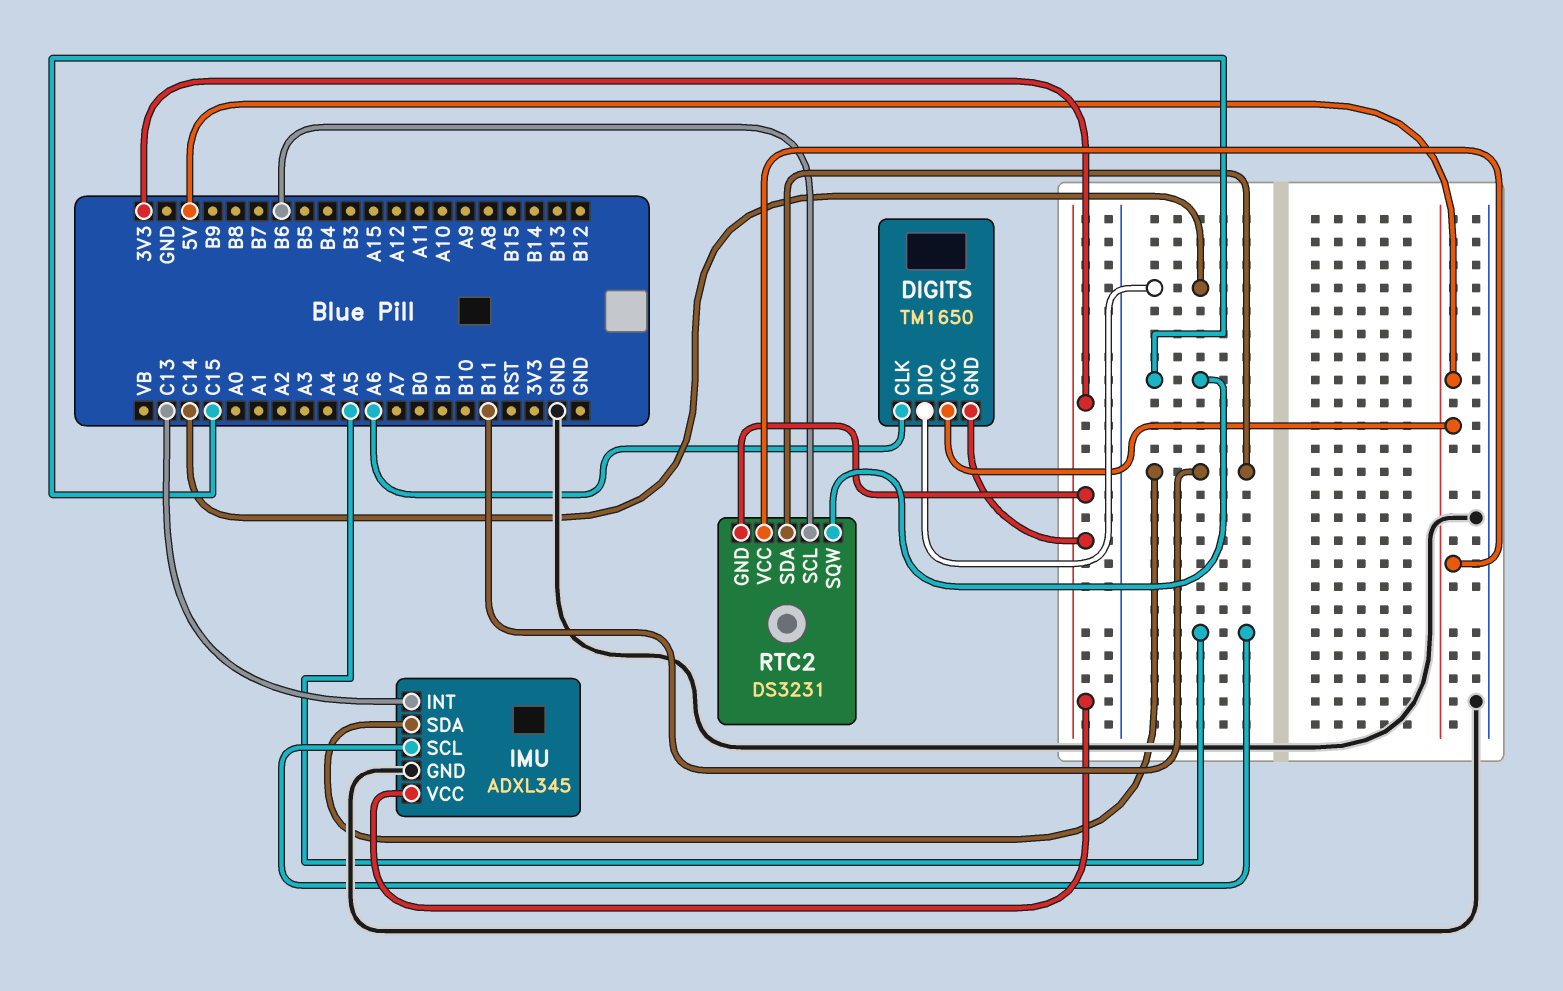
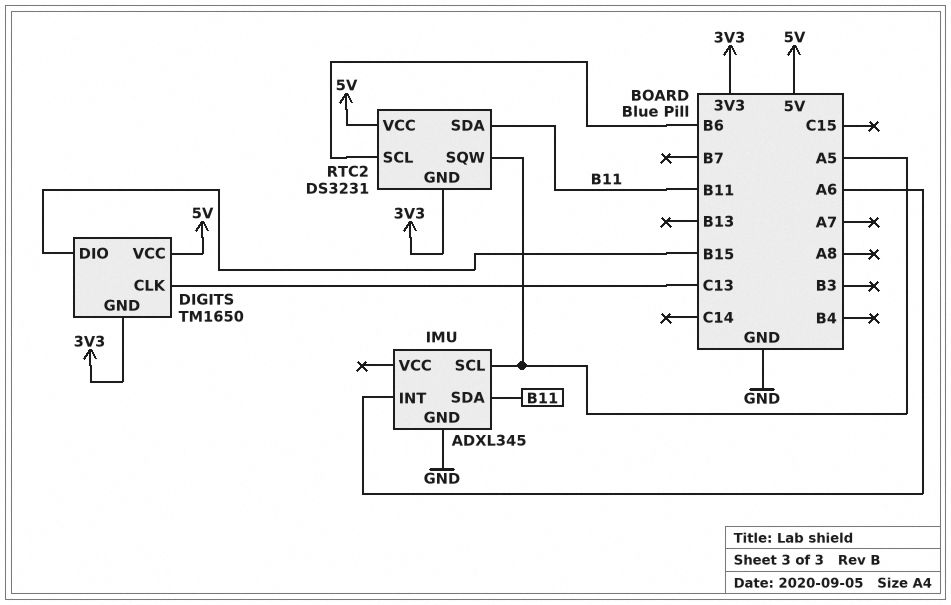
DIGITS pin CLK: A6 -> C13
DIGITS pin DIO: C14 -> B15
IMU pin INT: C13 -> A6
IMU pin VCC: 3V3 -> none
RTC2 pin SQW: C15 -> A5

